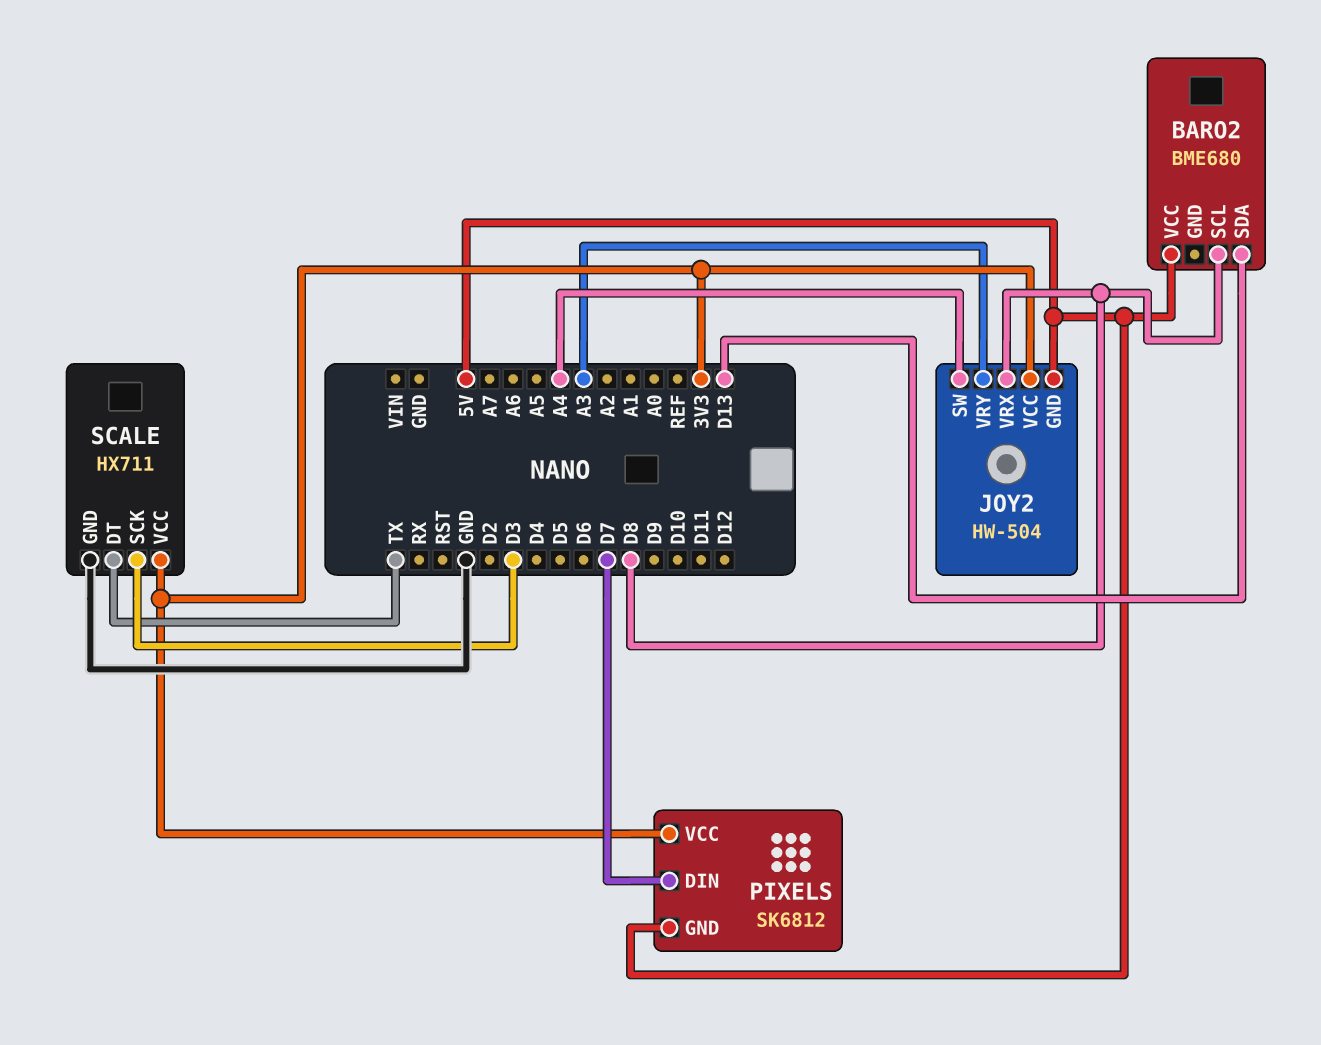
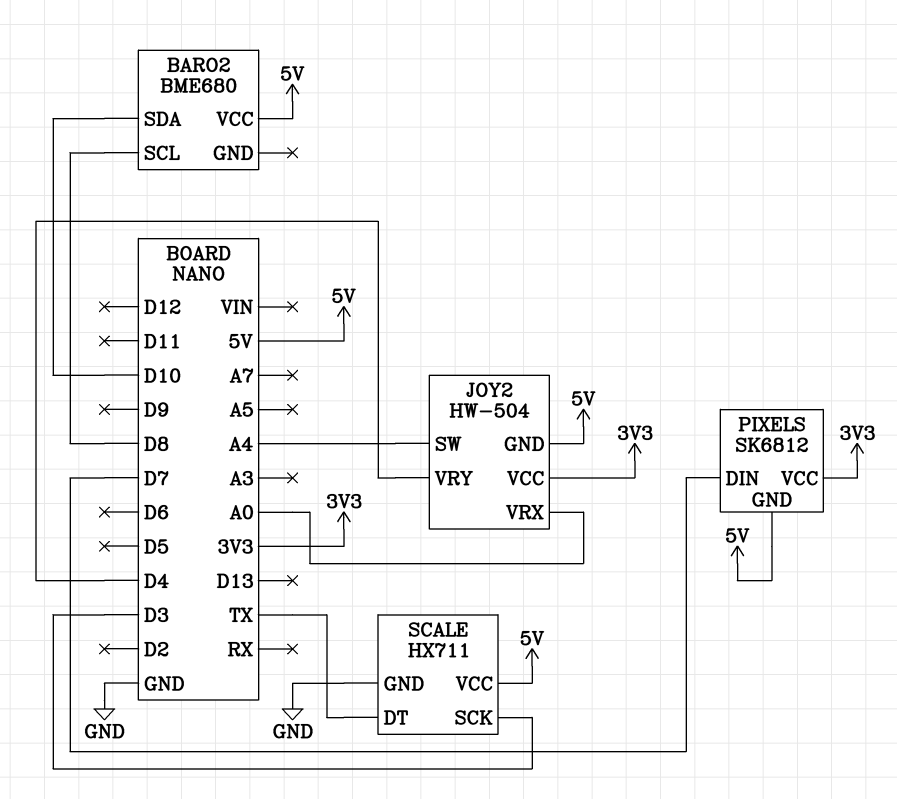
BARO2 pin SDA: D13 -> D10
JOY2 pin VRX: D8 -> A0
JOY2 pin VRY: A3 -> D4
SCALE pin VCC: 3V3 -> 5V

